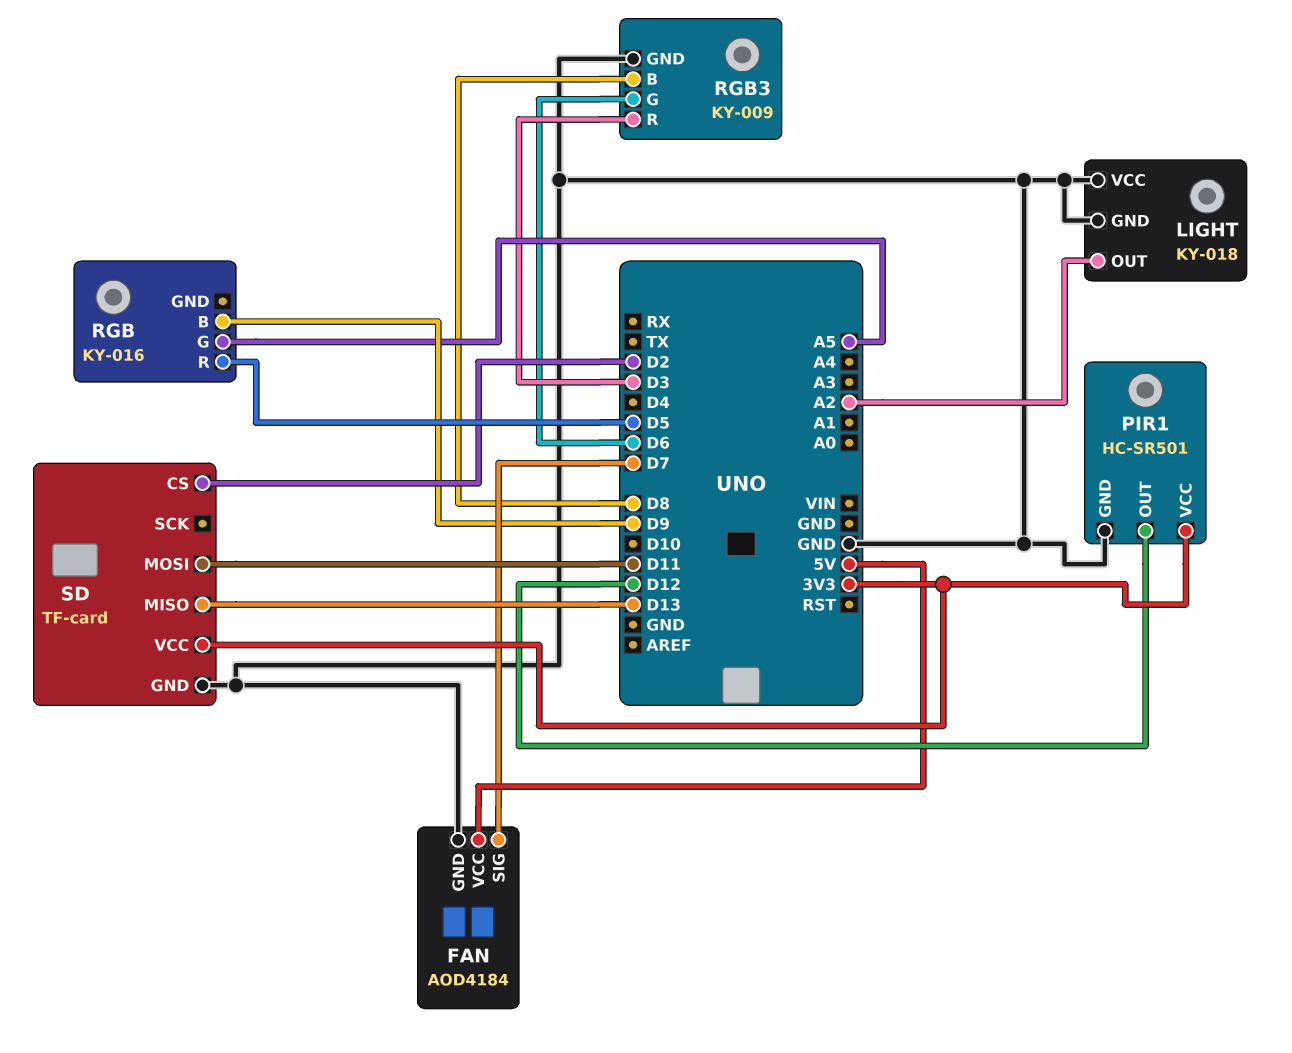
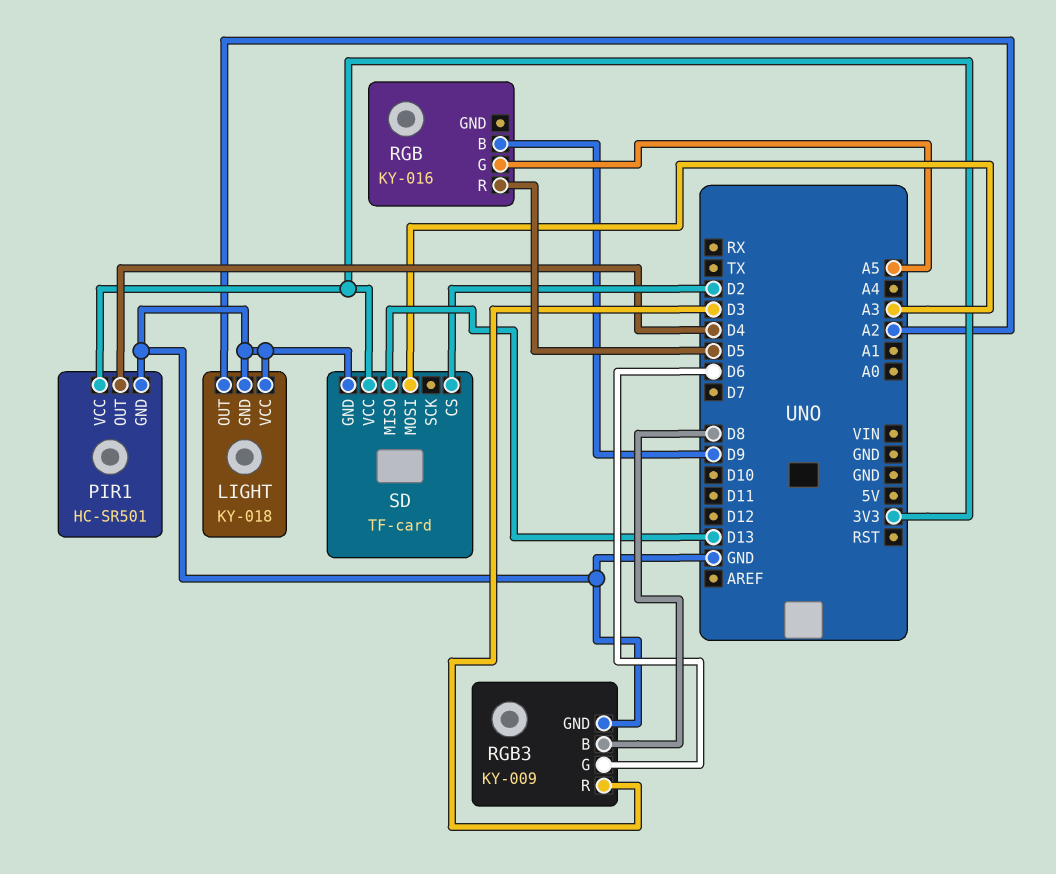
FAN: AOD4184 -> none
FAN pin GND: GND -> none
FAN pin SIG: D7 -> none
FAN pin VCC: 5V -> none
PIR1 pin OUT: D12 -> D4
SD pin MOSI: D11 -> A3

